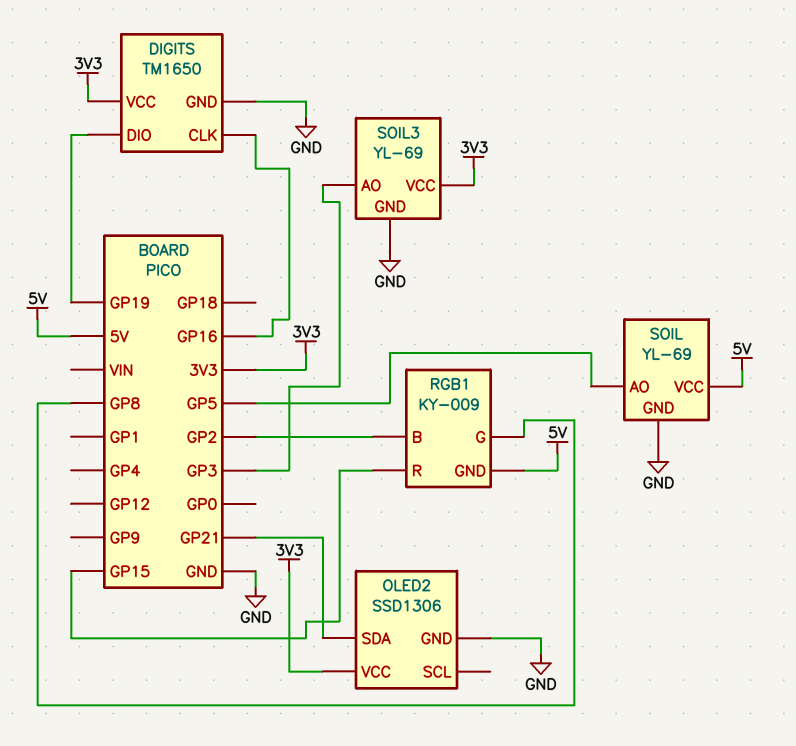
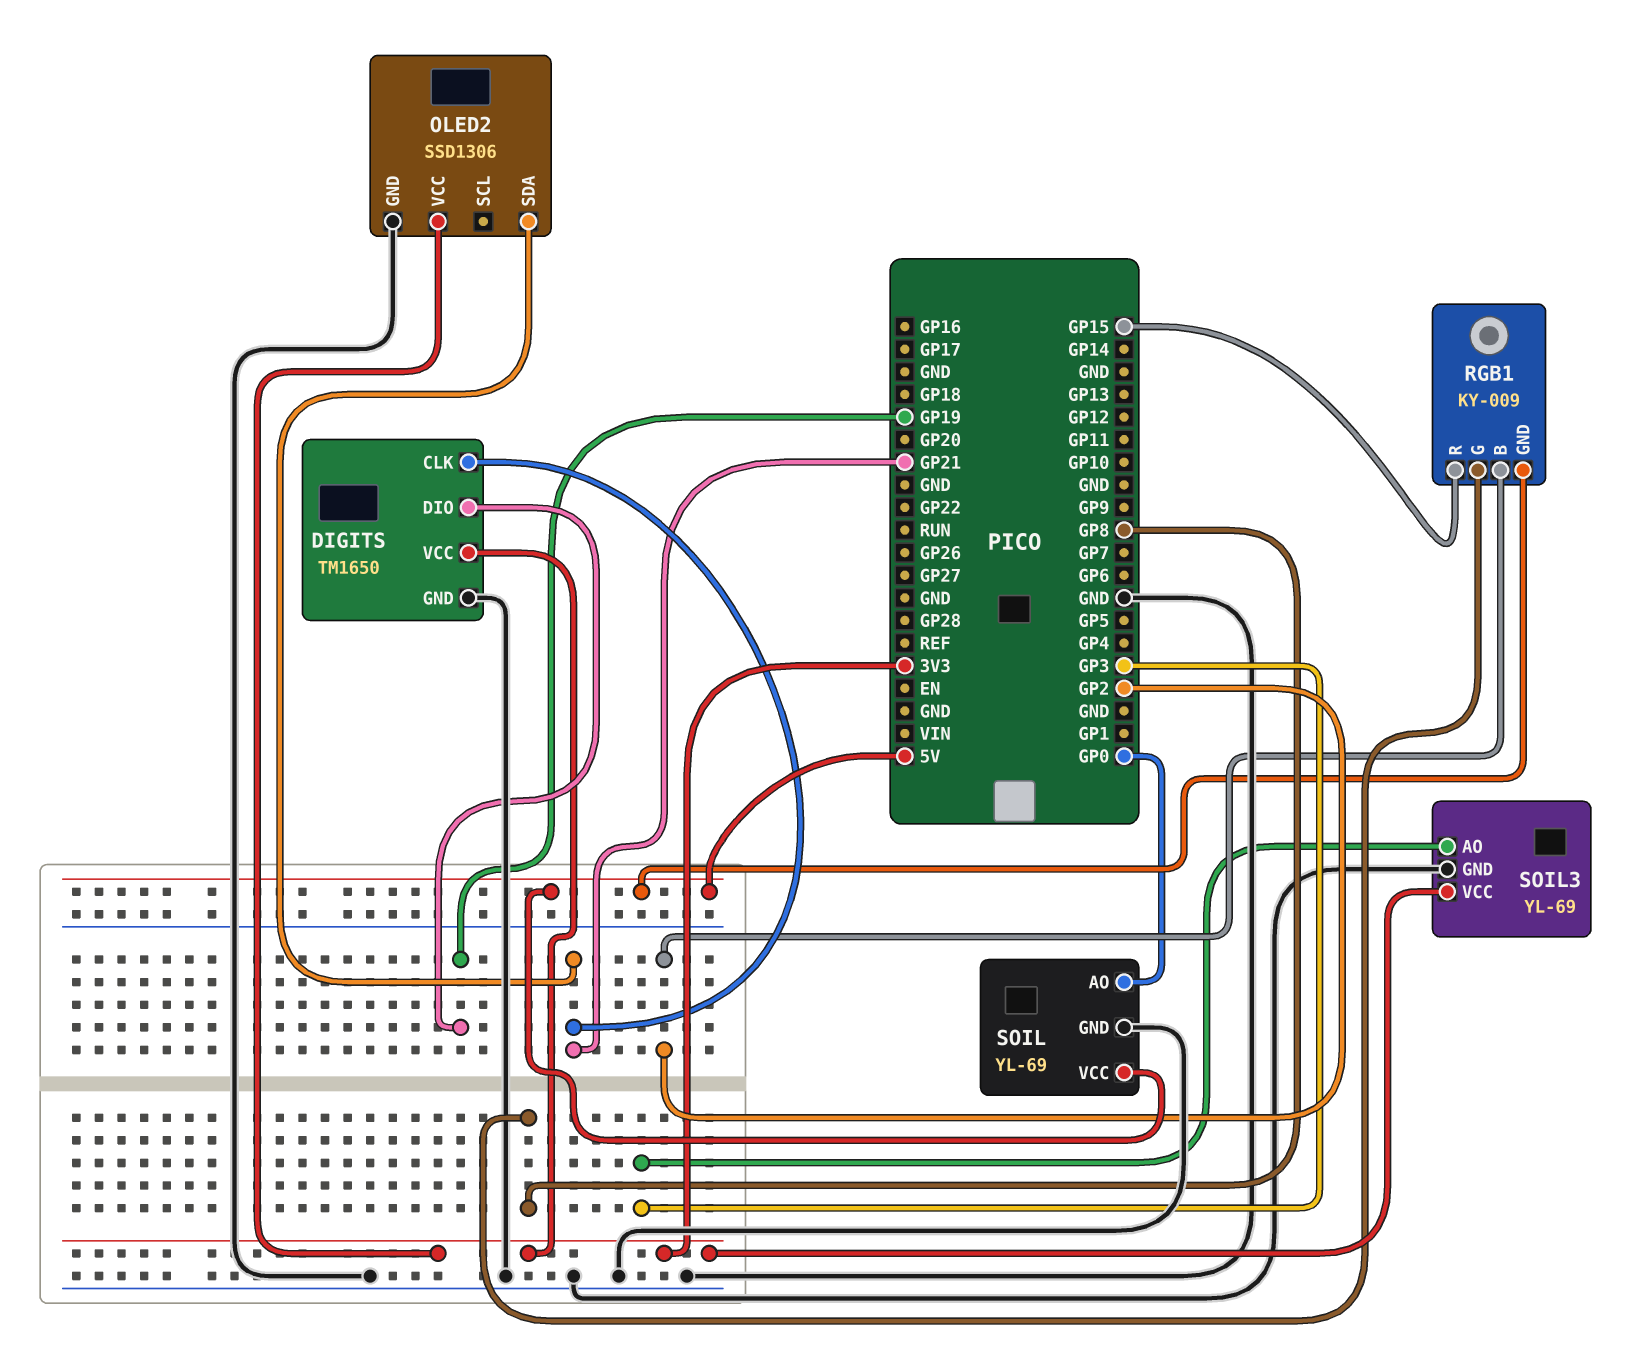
DIGITS pin CLK: GP16 -> GP21
SOIL pin AO: GP5 -> GP0

